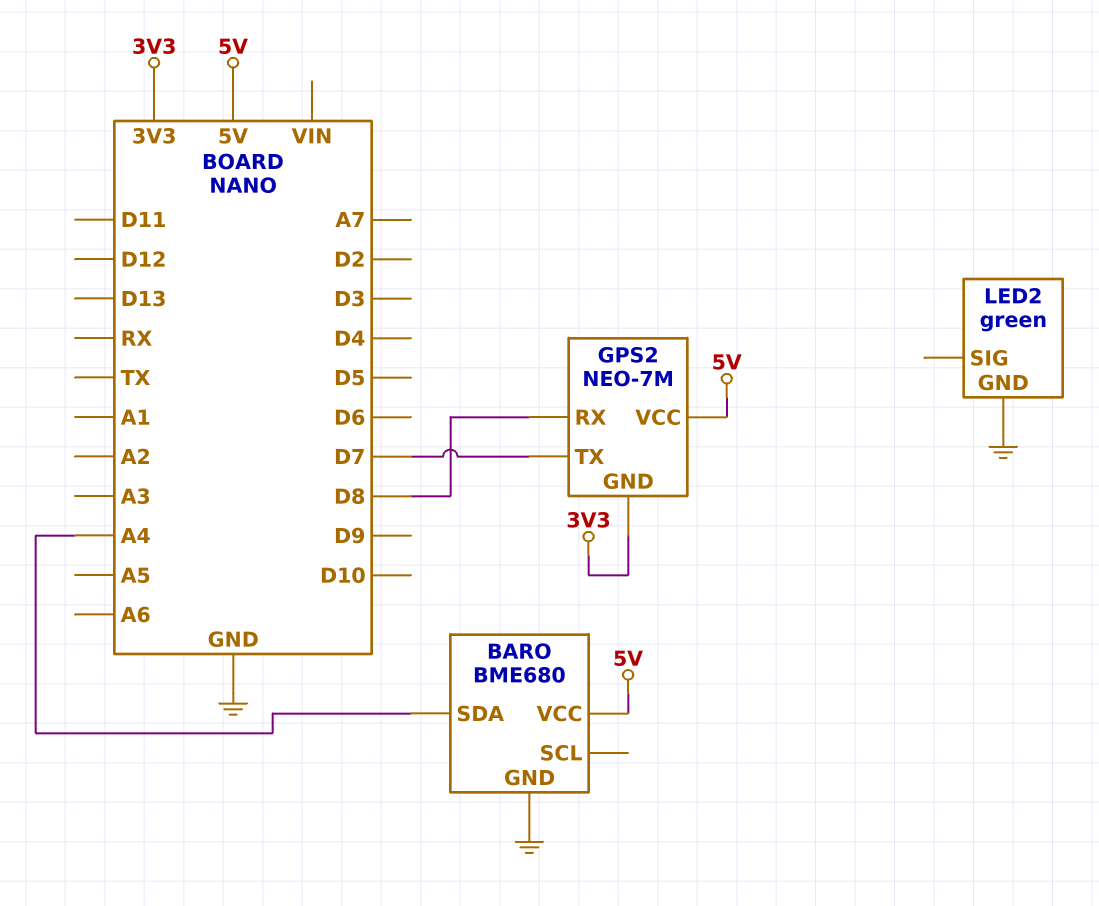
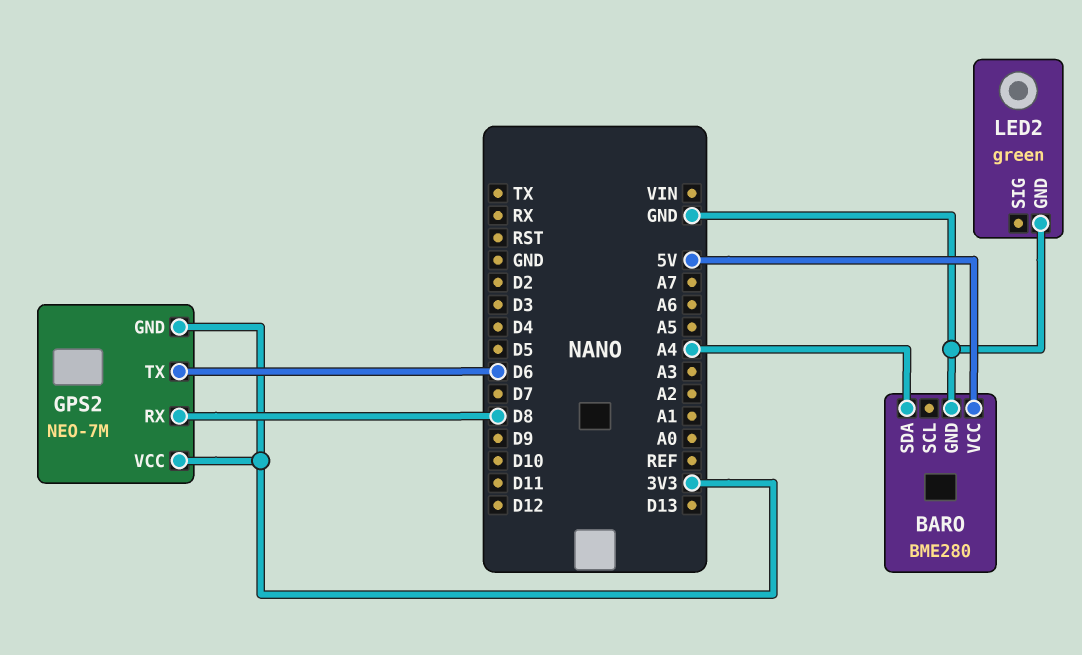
BARO: BME680 -> BME280
GPS2 pin TX: D7 -> D6
GPS2 pin VCC: 5V -> 3V3

